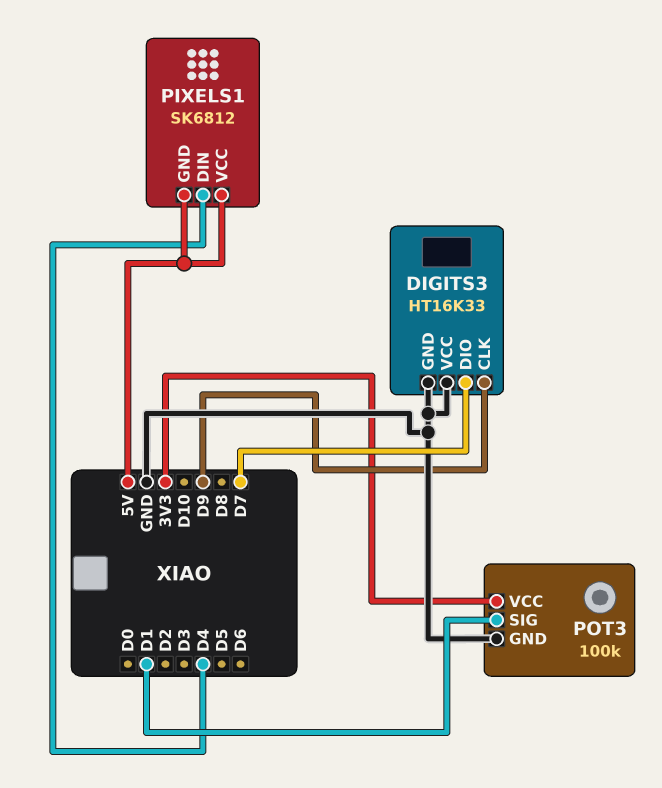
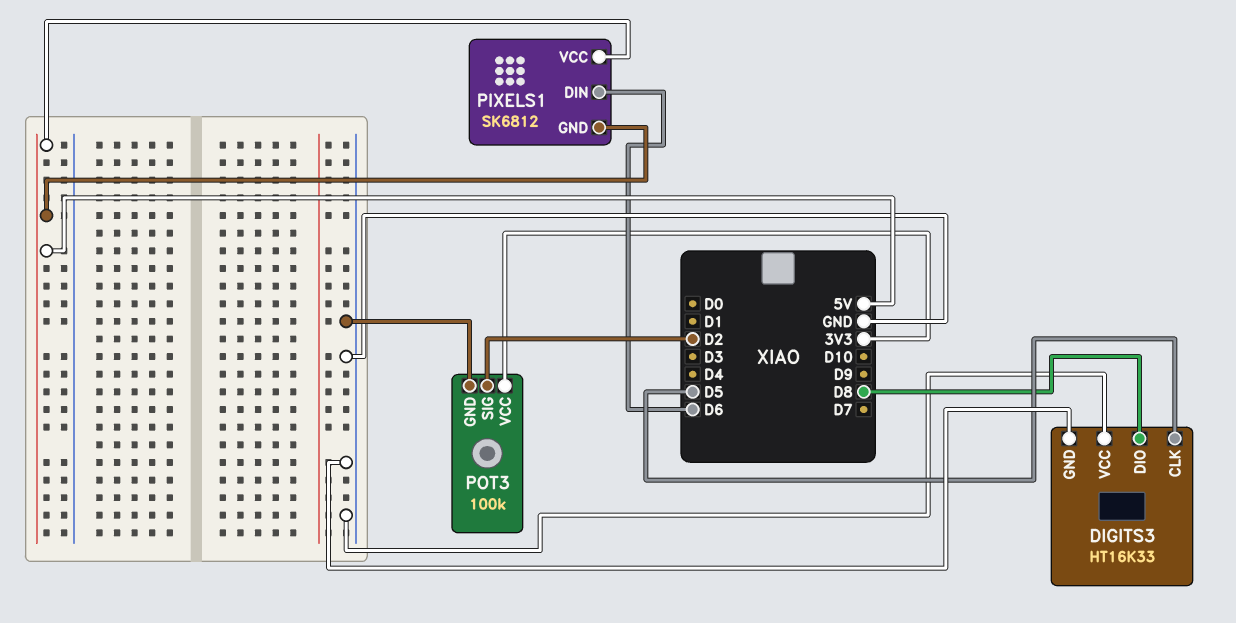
DIGITS3 pin CLK: D9 -> D5
DIGITS3 pin DIO: D7 -> D8
PIXELS1 pin DIN: D4 -> D6
POT3 pin SIG: D1 -> D2

